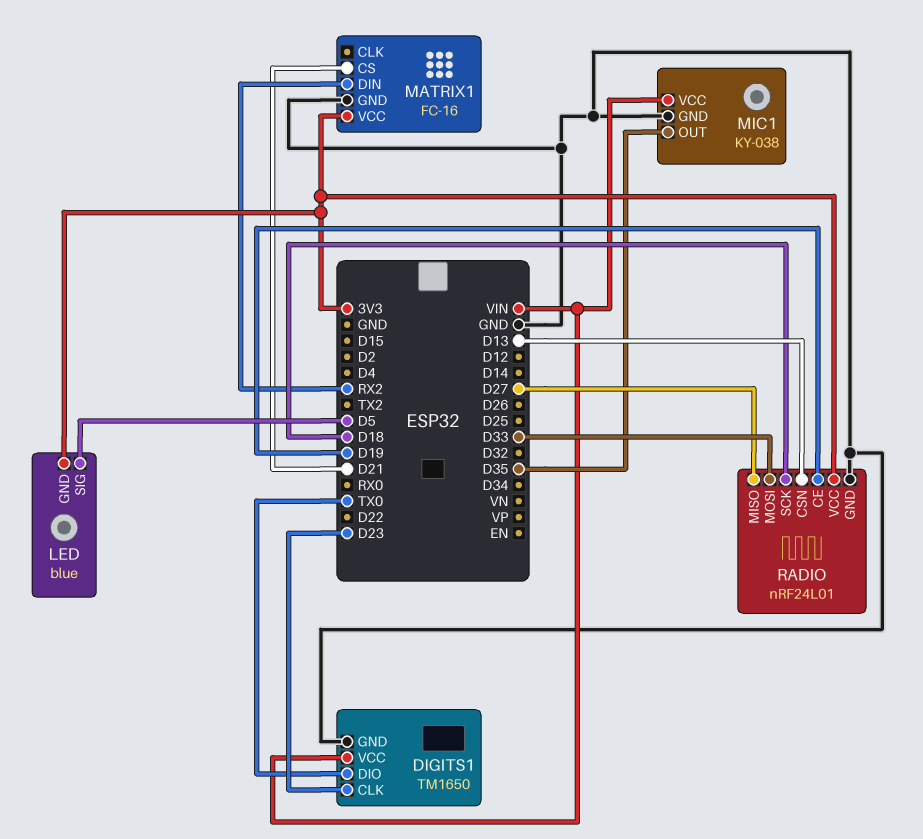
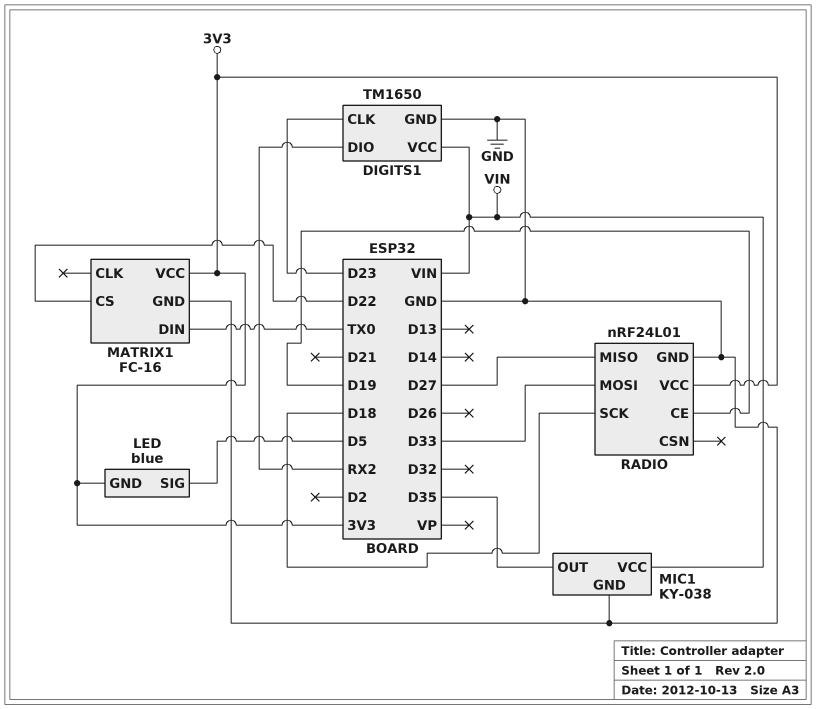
DIGITS1 pin DIO: TX0 -> RX2
MATRIX1 pin CS: D21 -> D22
MATRIX1 pin DIN: RX2 -> TX0
RADIO pin CSN: D13 -> none

